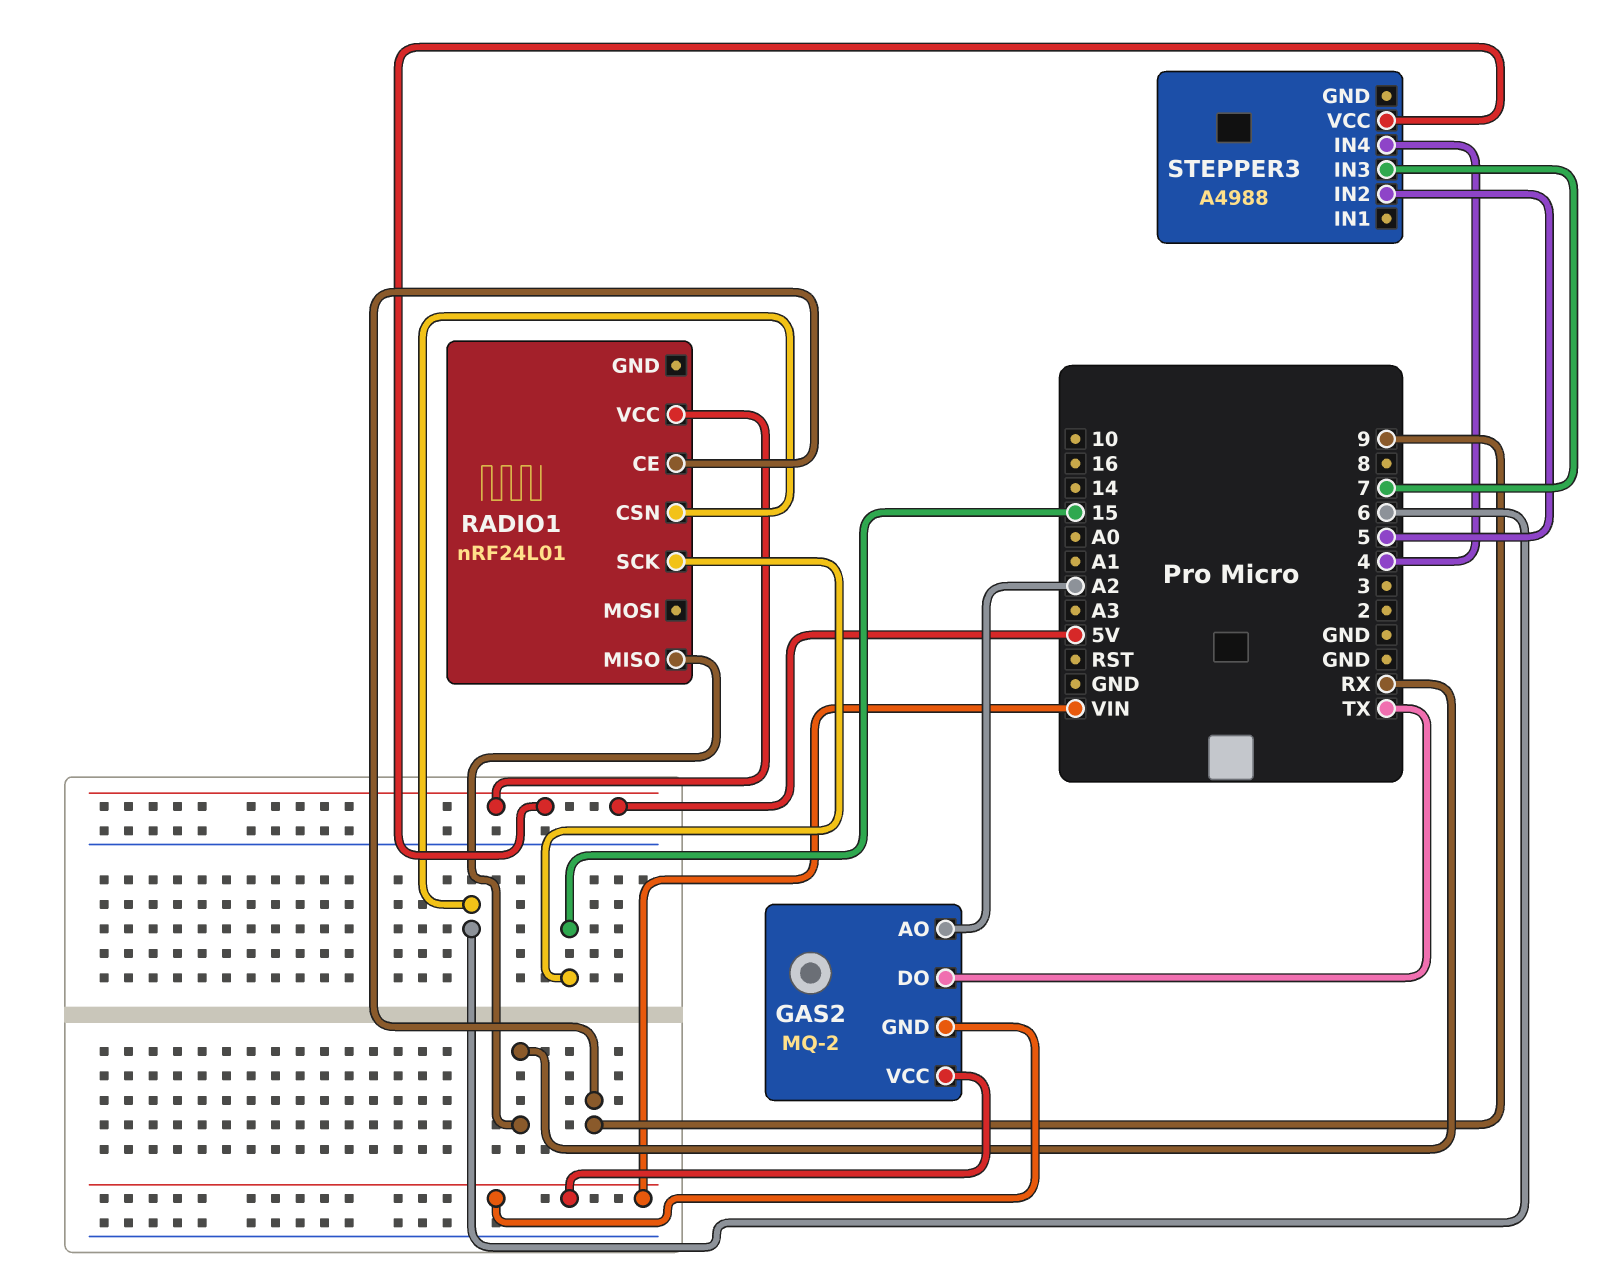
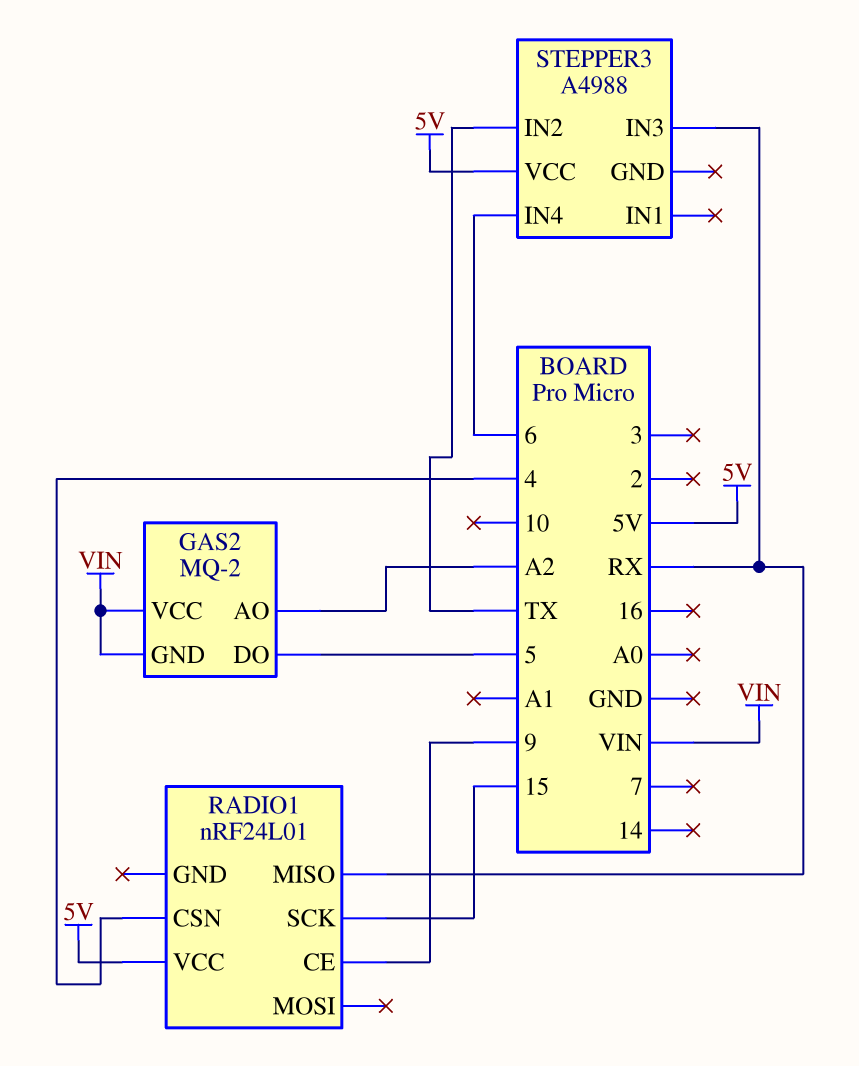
GAS2 pin DO: TX -> 5
RADIO1 pin CSN: 6 -> 4
STEPPER3 pin IN2: 5 -> TX
STEPPER3 pin IN3: 7 -> RX
STEPPER3 pin IN4: 4 -> 6

